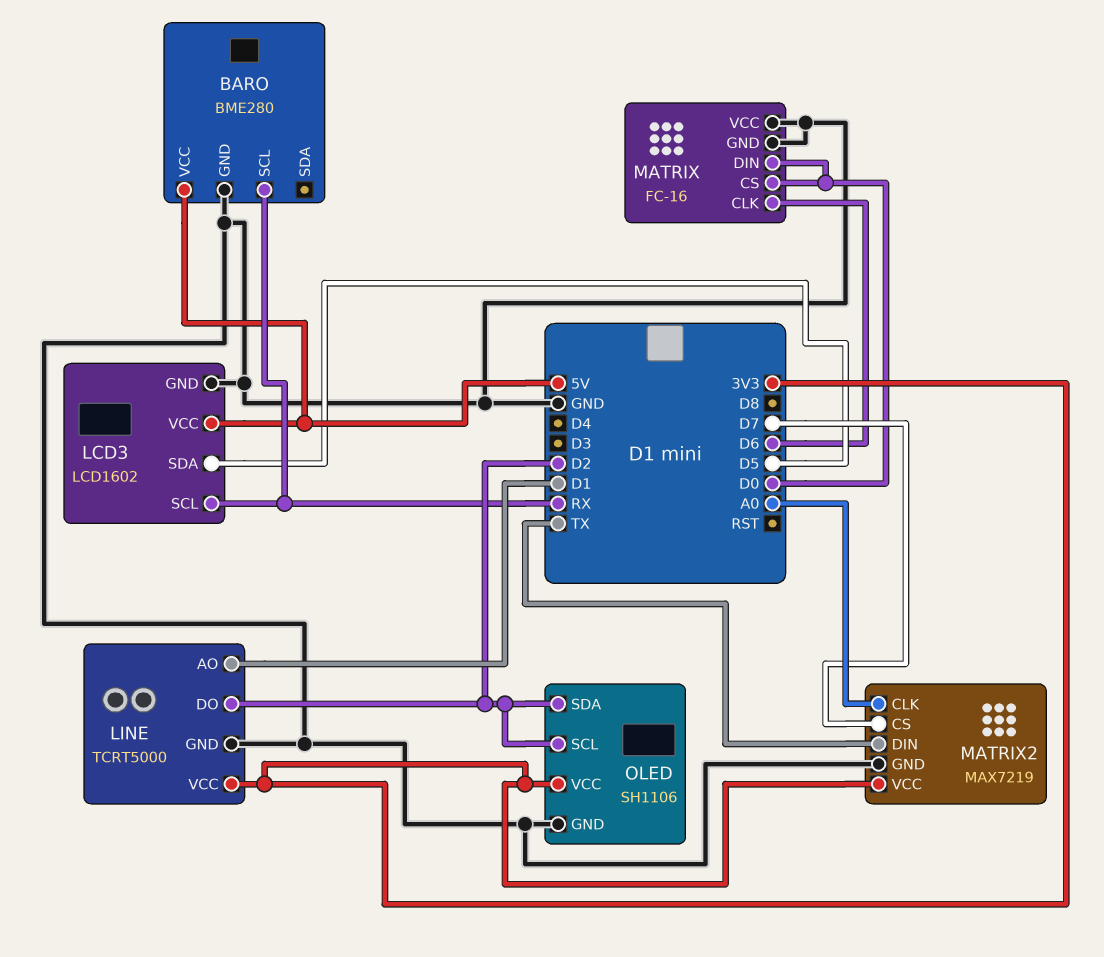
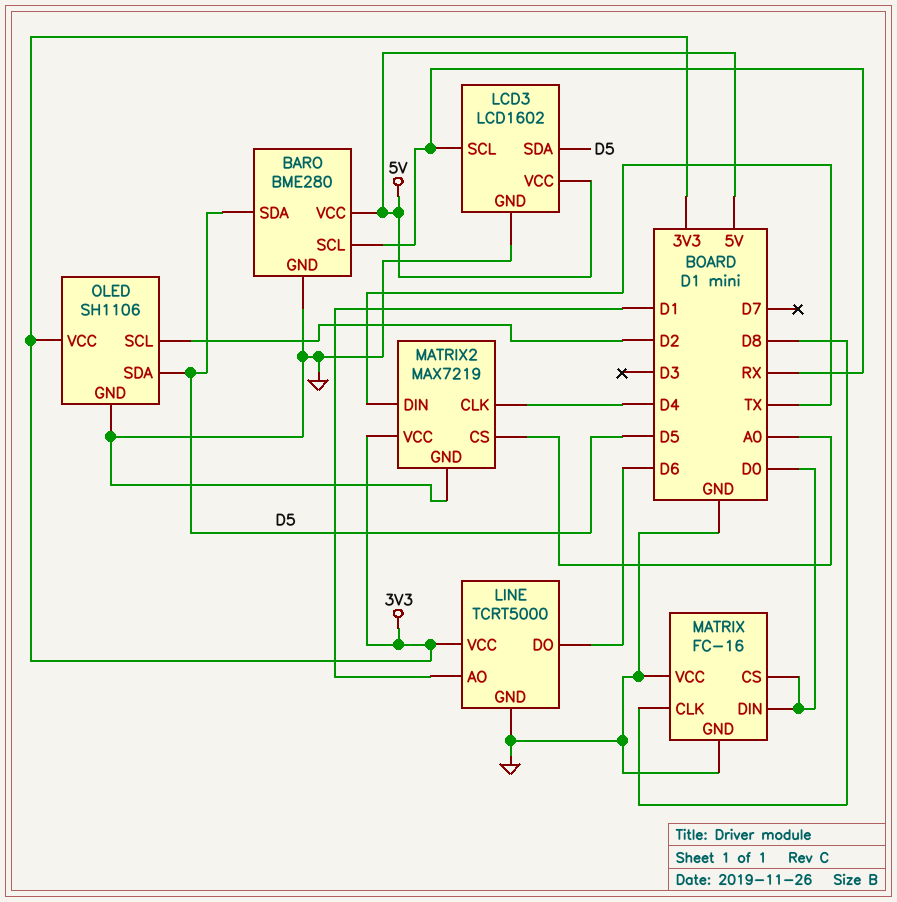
BARO pin SDA: none -> D5
LINE pin DO: D2 -> D6
MATRIX pin CLK: D6 -> D8
MATRIX2 pin CLK: A0 -> D4
MATRIX2 pin CS: D7 -> A0
OLED pin SDA: D2 -> D5

